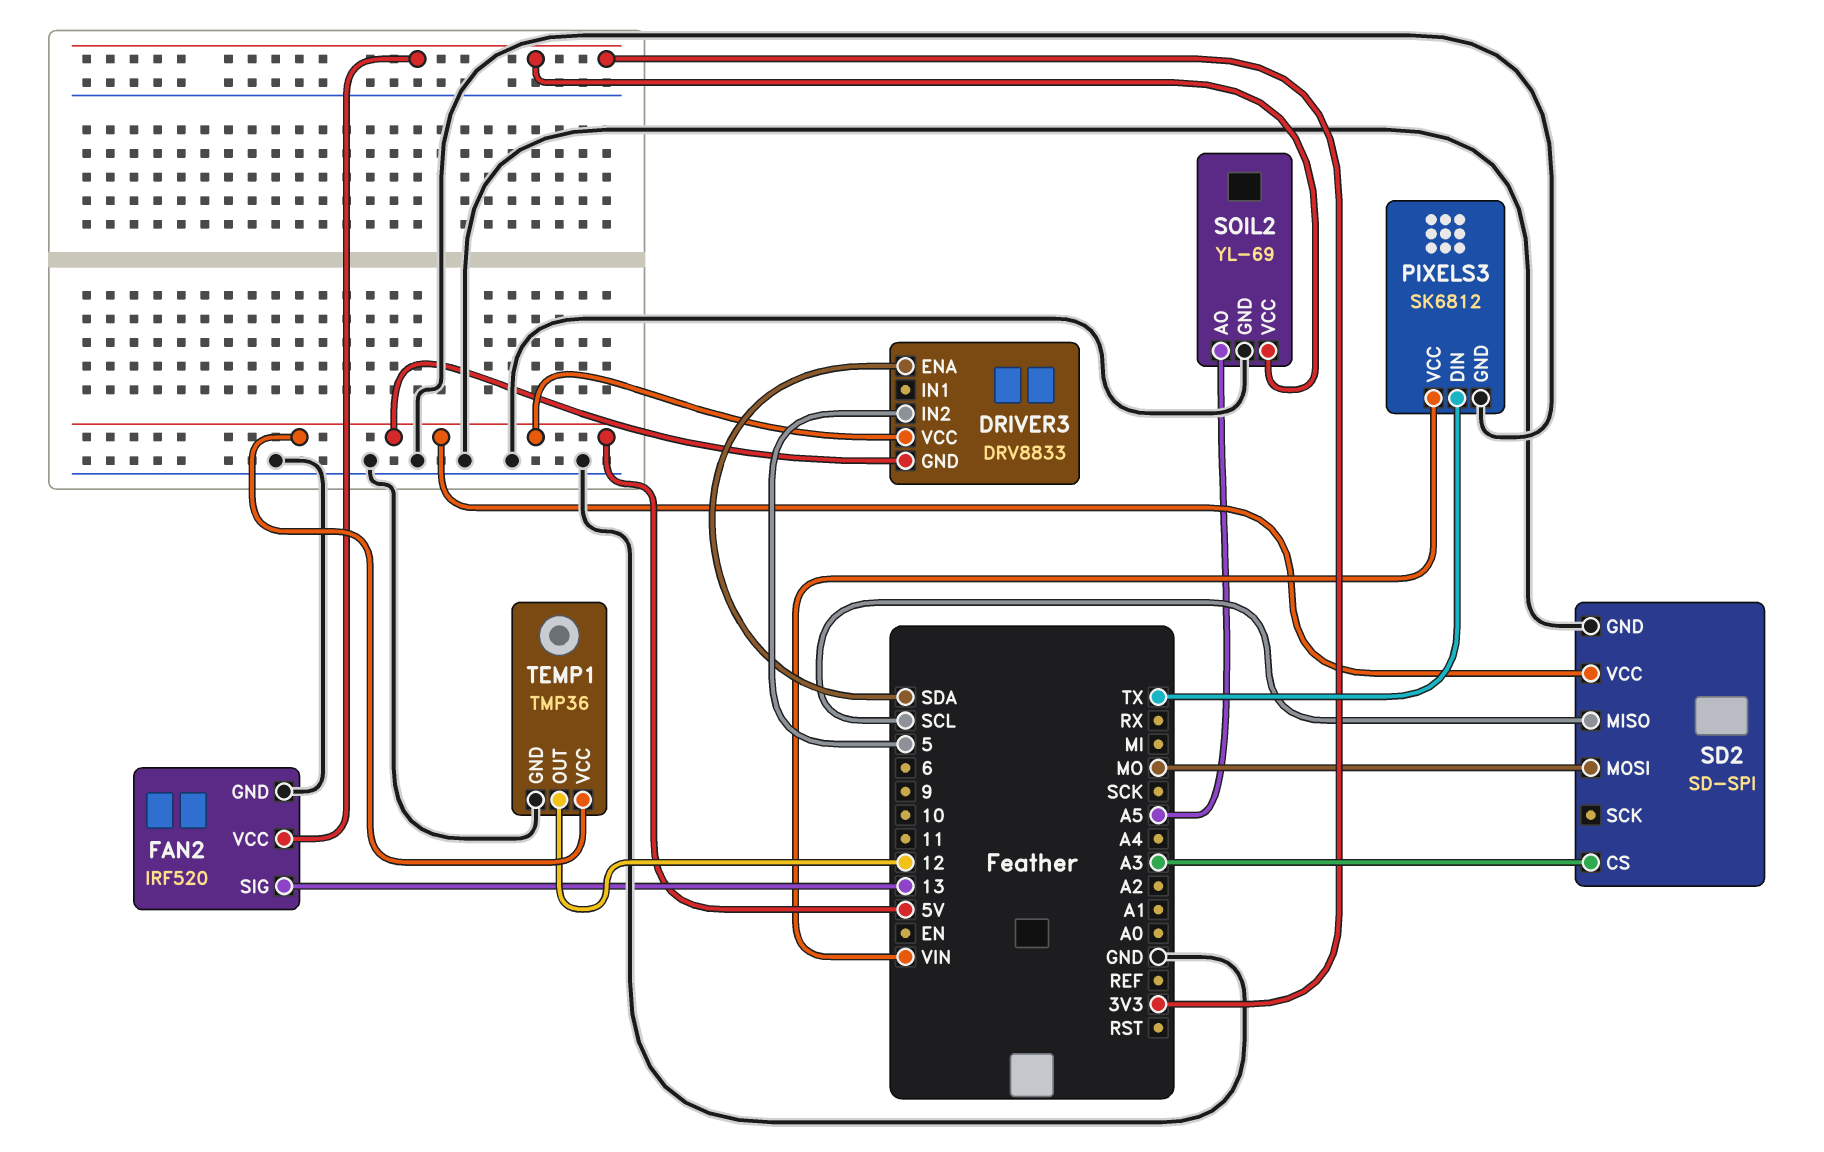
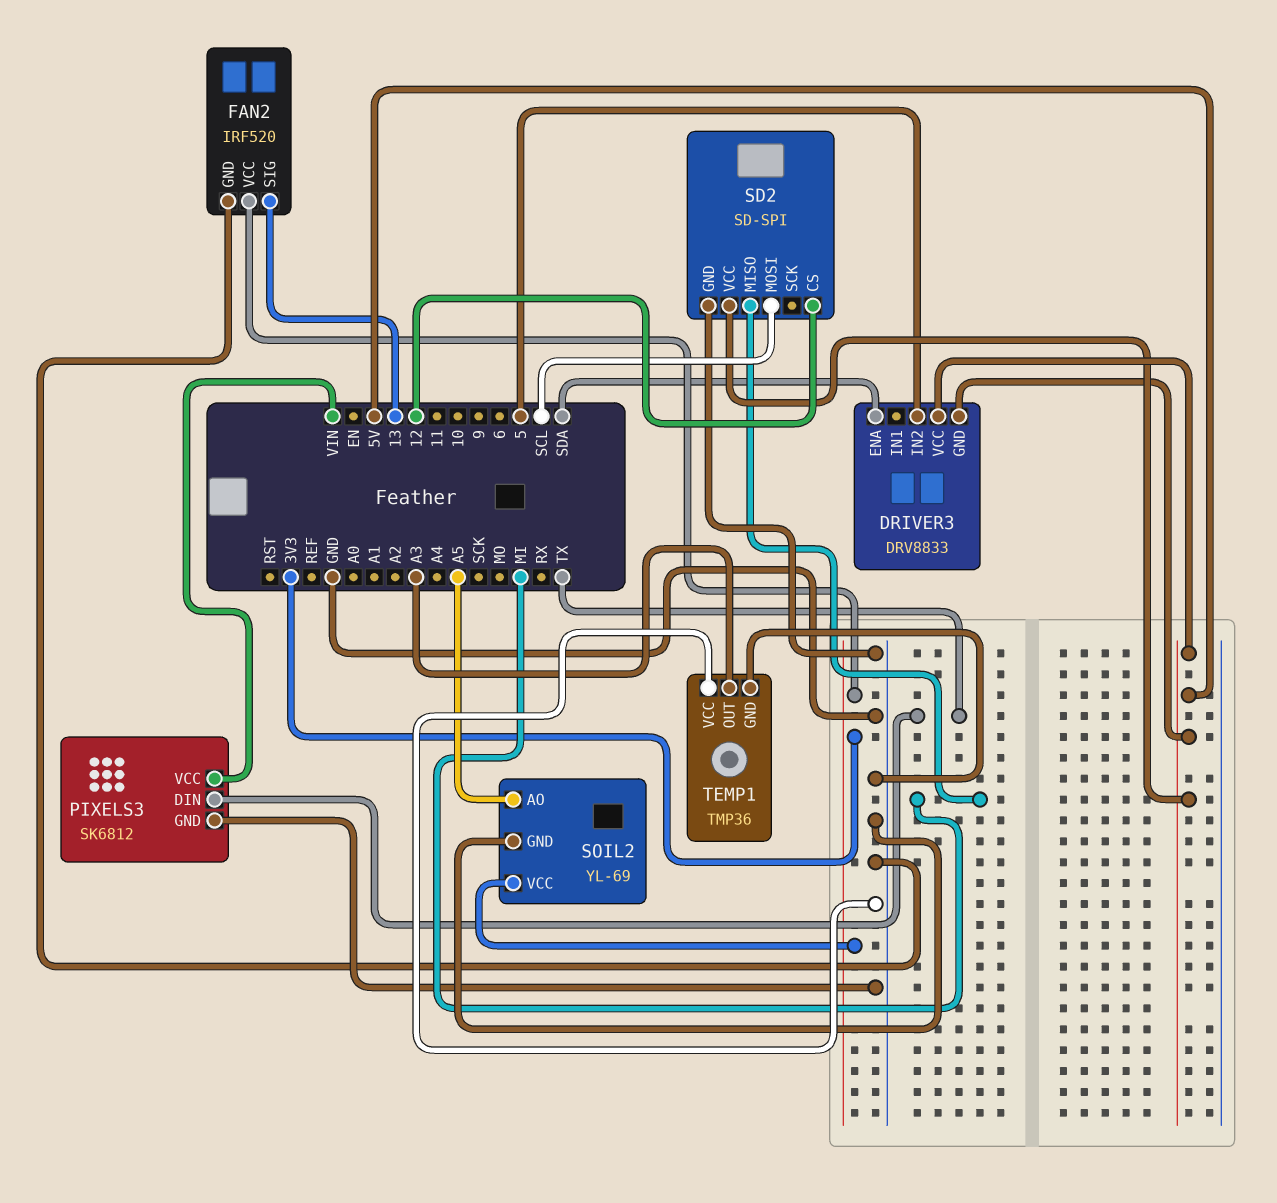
SD2 pin CS: A3 -> 12
SD2 pin MISO: SCL -> MI
SD2 pin MOSI: MO -> SCL
TEMP1 pin OUT: 12 -> A3
TEMP1 pin VCC: 5V -> GND

